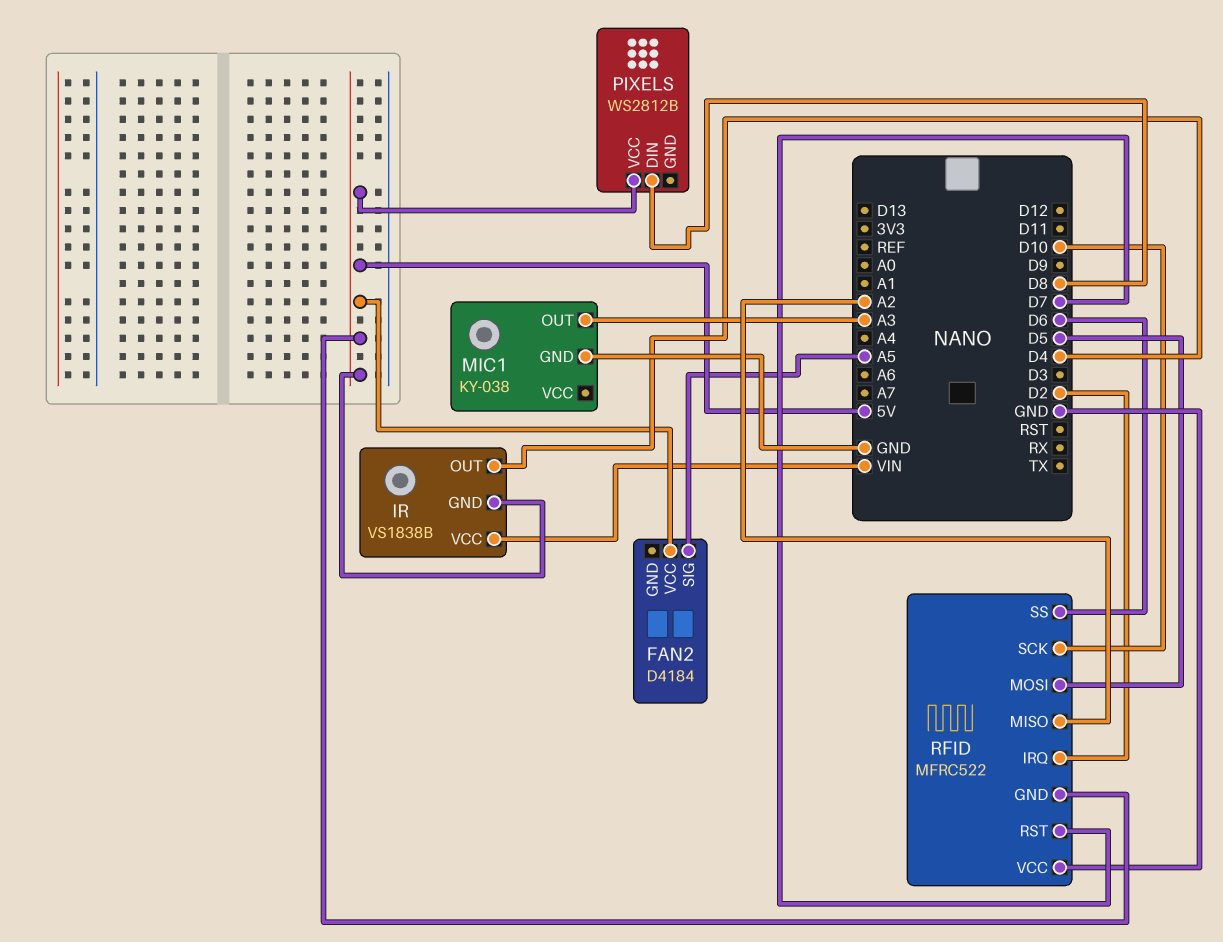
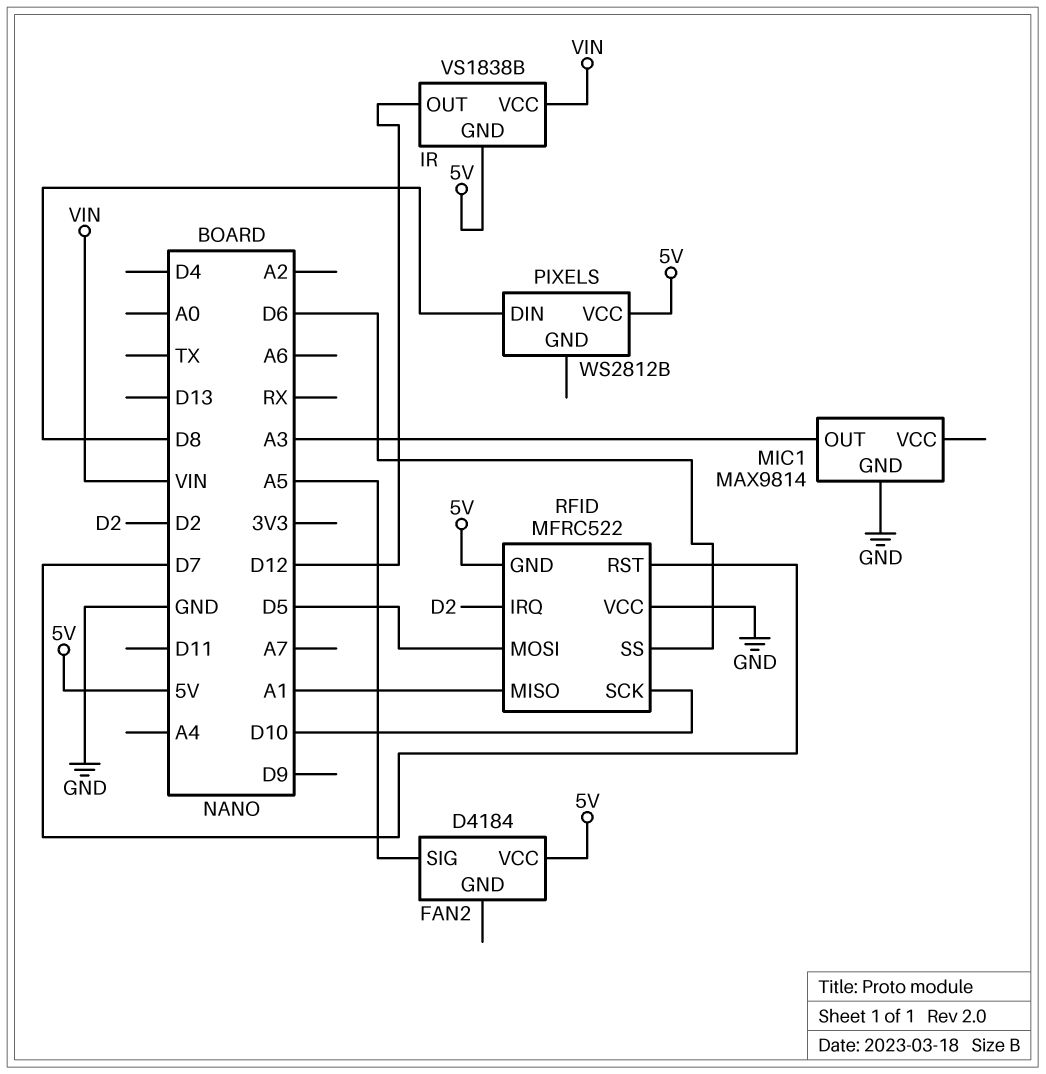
IR pin OUT: D4 -> D12
MIC1: KY-038 -> MAX9814
RFID pin MISO: A2 -> A1

